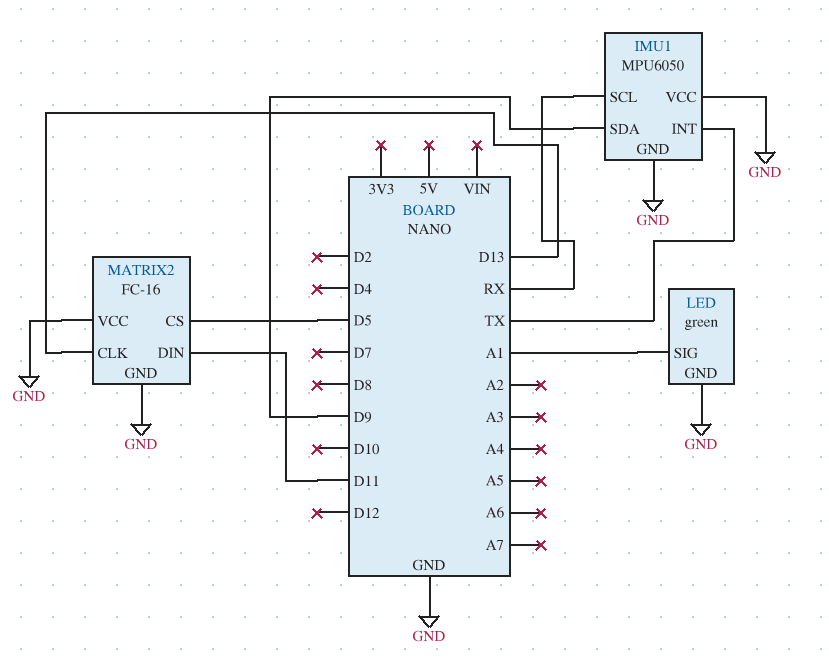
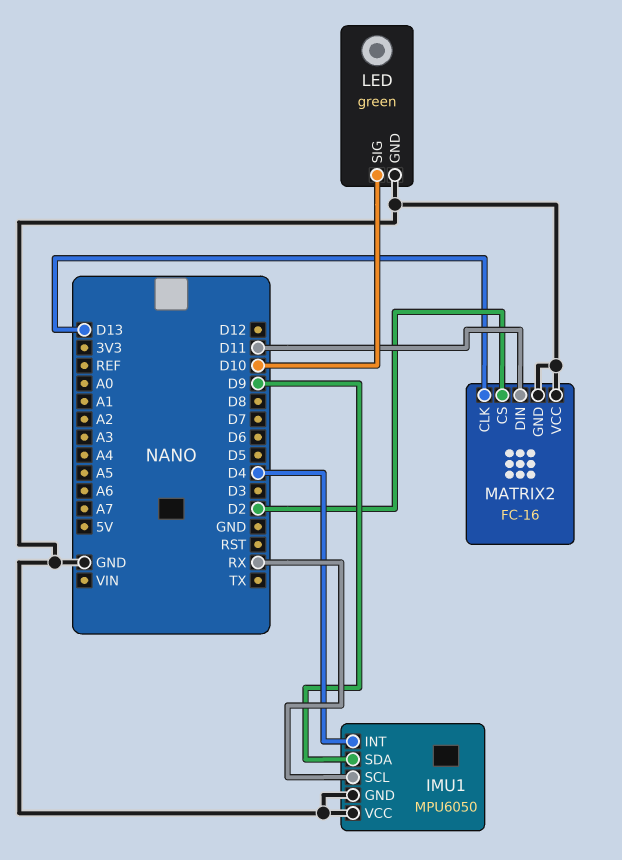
IMU1 pin INT: TX -> D4
LED pin SIG: A1 -> D10
MATRIX2 pin CS: D5 -> D2

